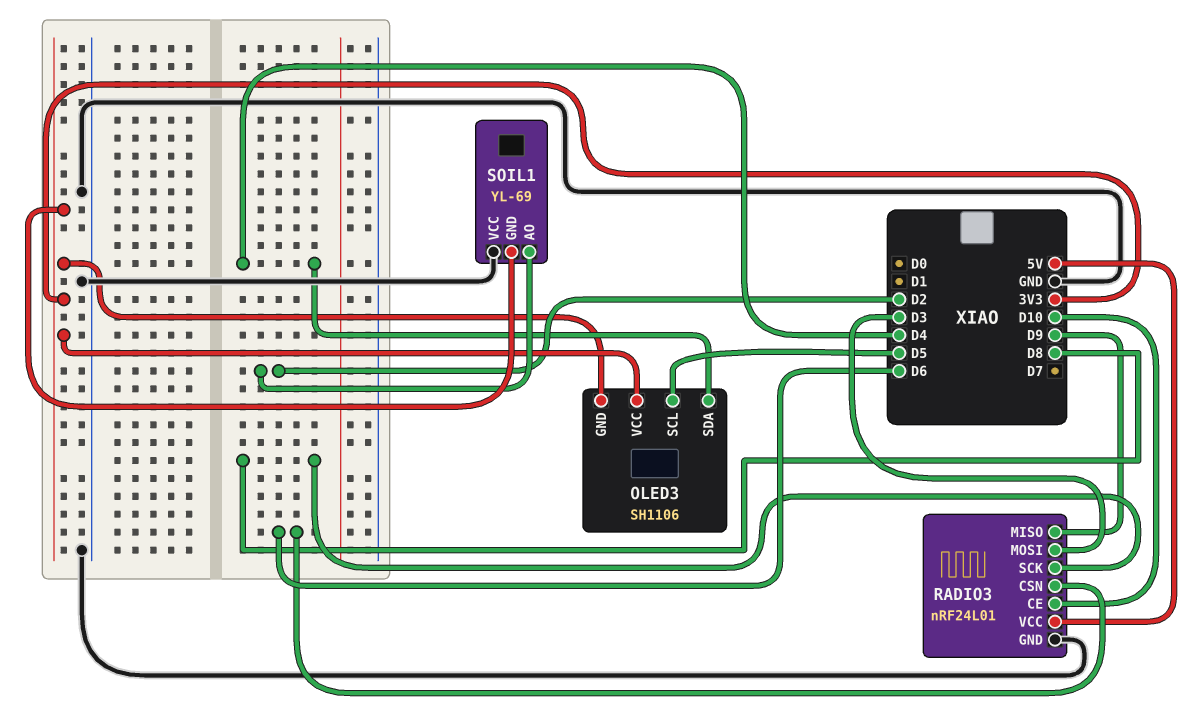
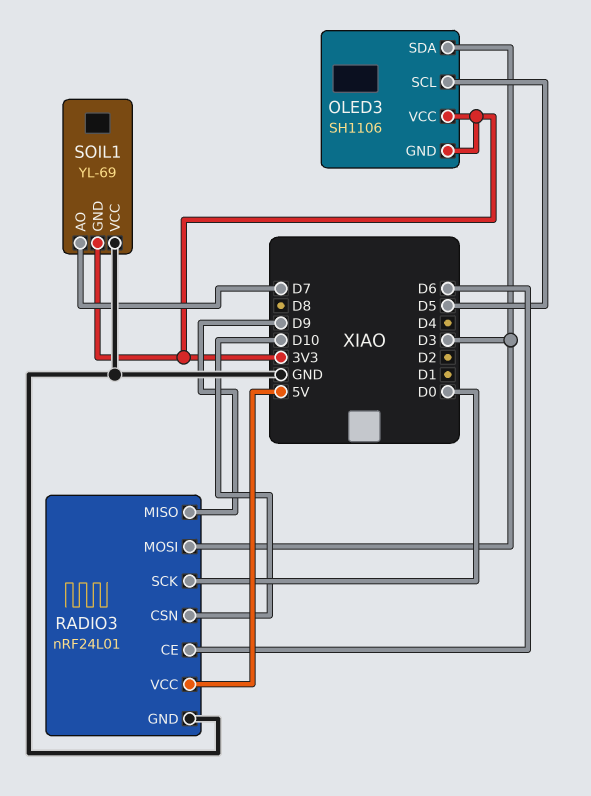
OLED3 pin SDA: D4 -> D3
RADIO3 pin CE: D10 -> D6
RADIO3 pin CSN: D6 -> D10
RADIO3 pin SCK: D8 -> D0
SOIL1 pin AO: D2 -> D7

